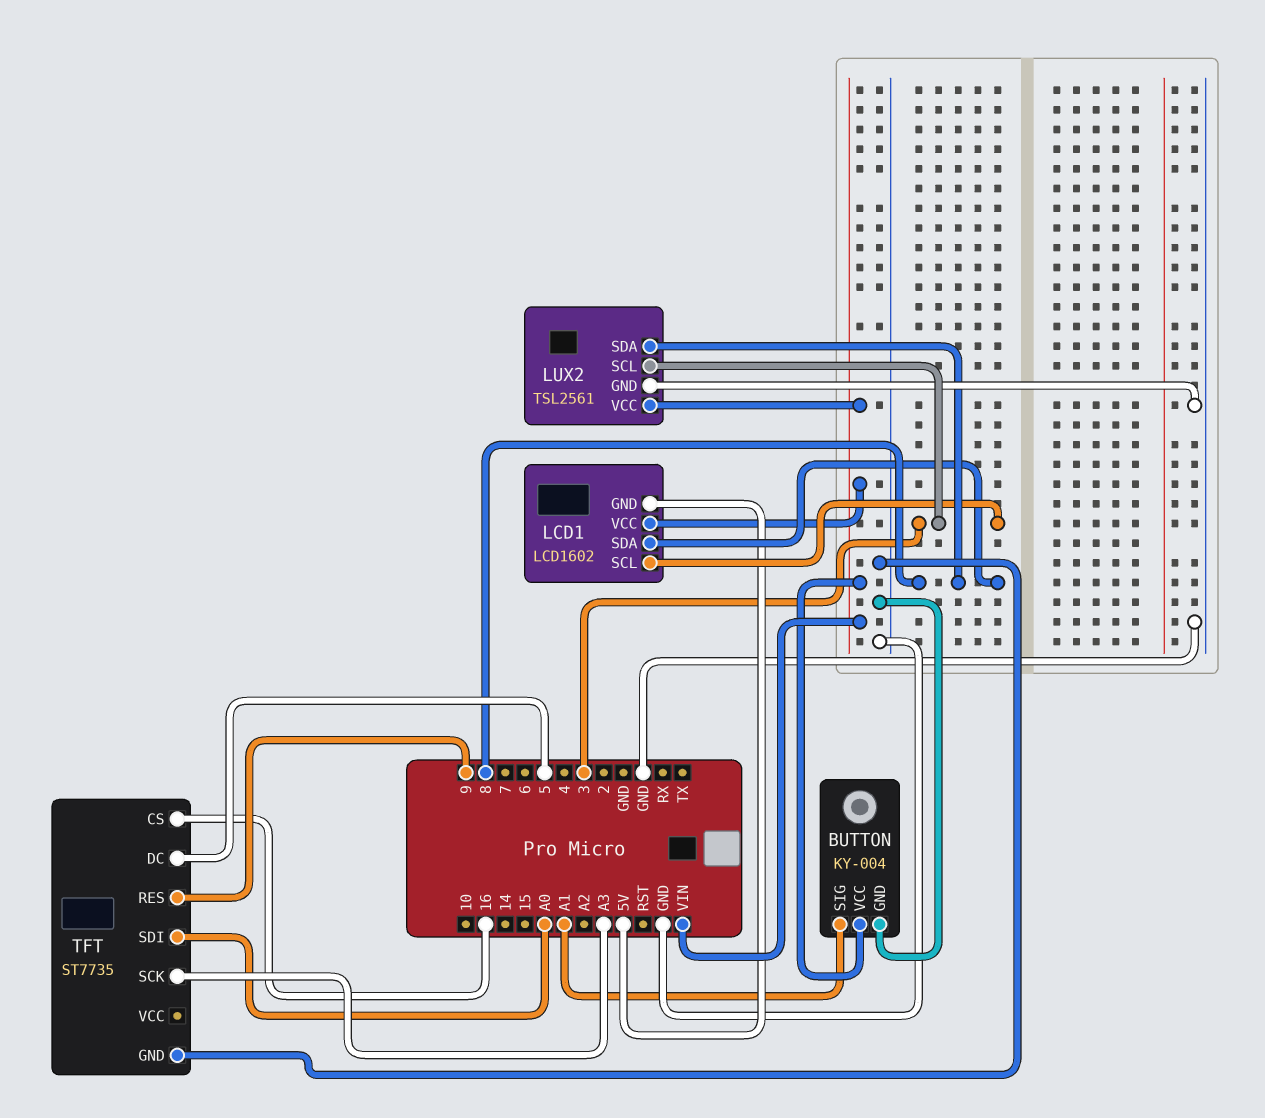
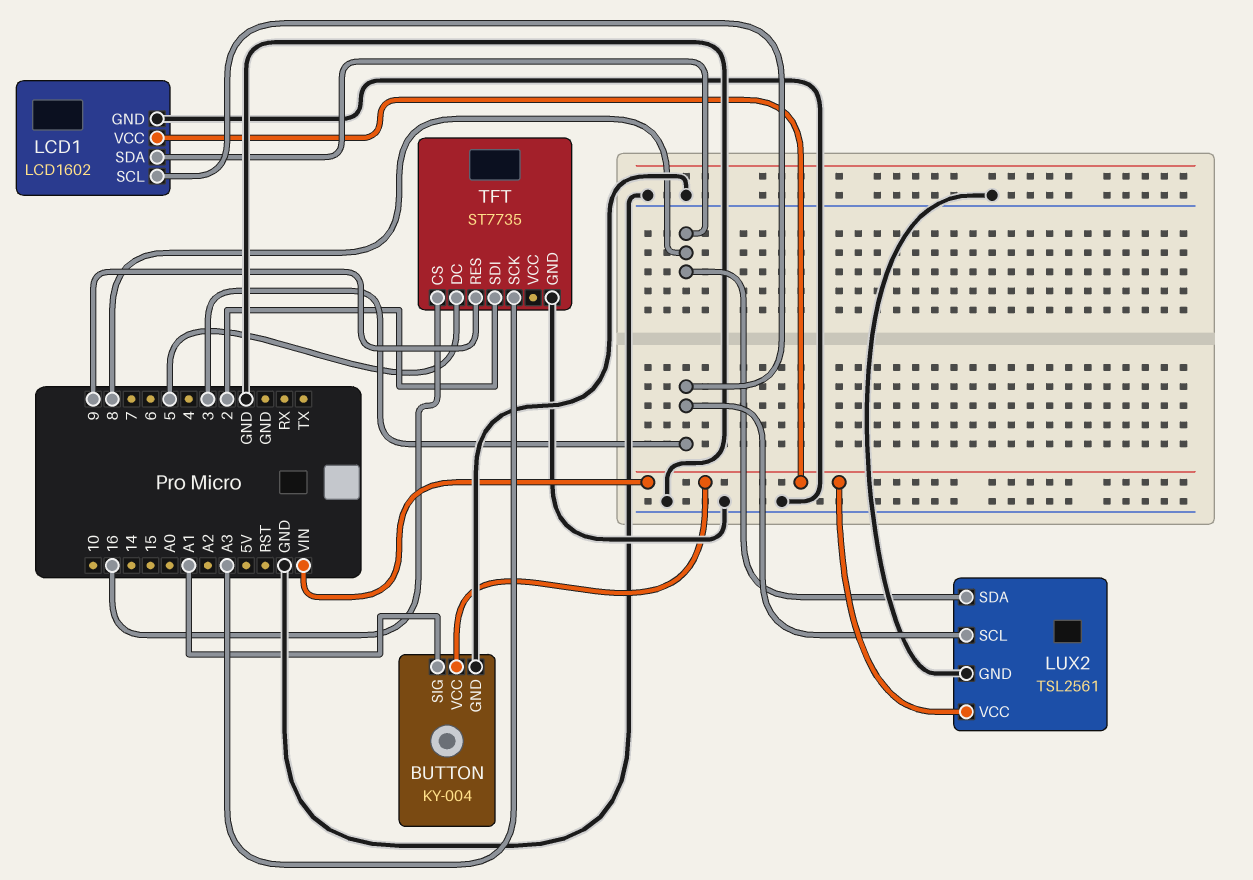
LCD1 pin GND: 5V -> GND
TFT pin SDI: A0 -> 2

